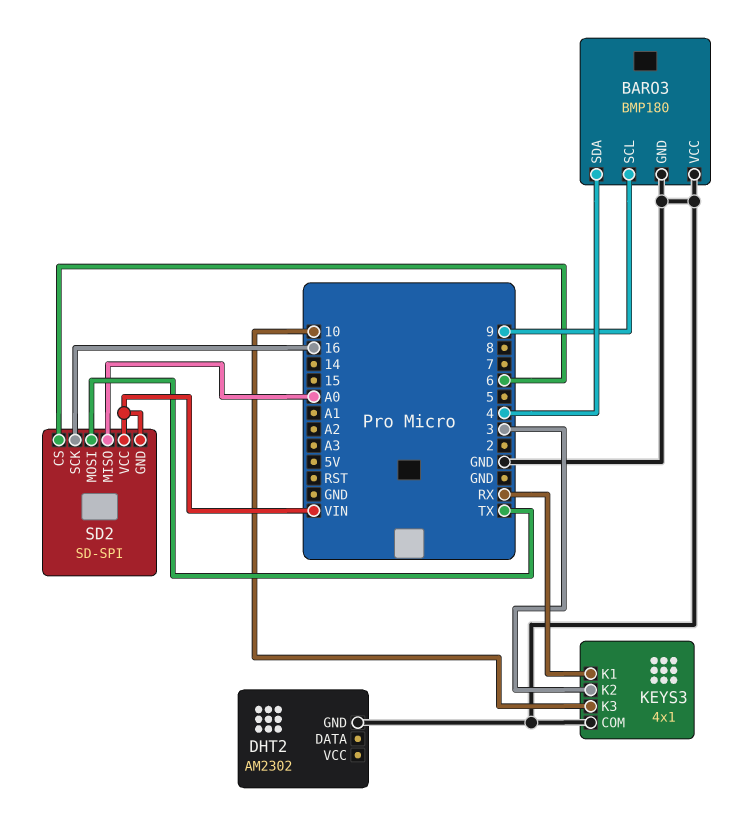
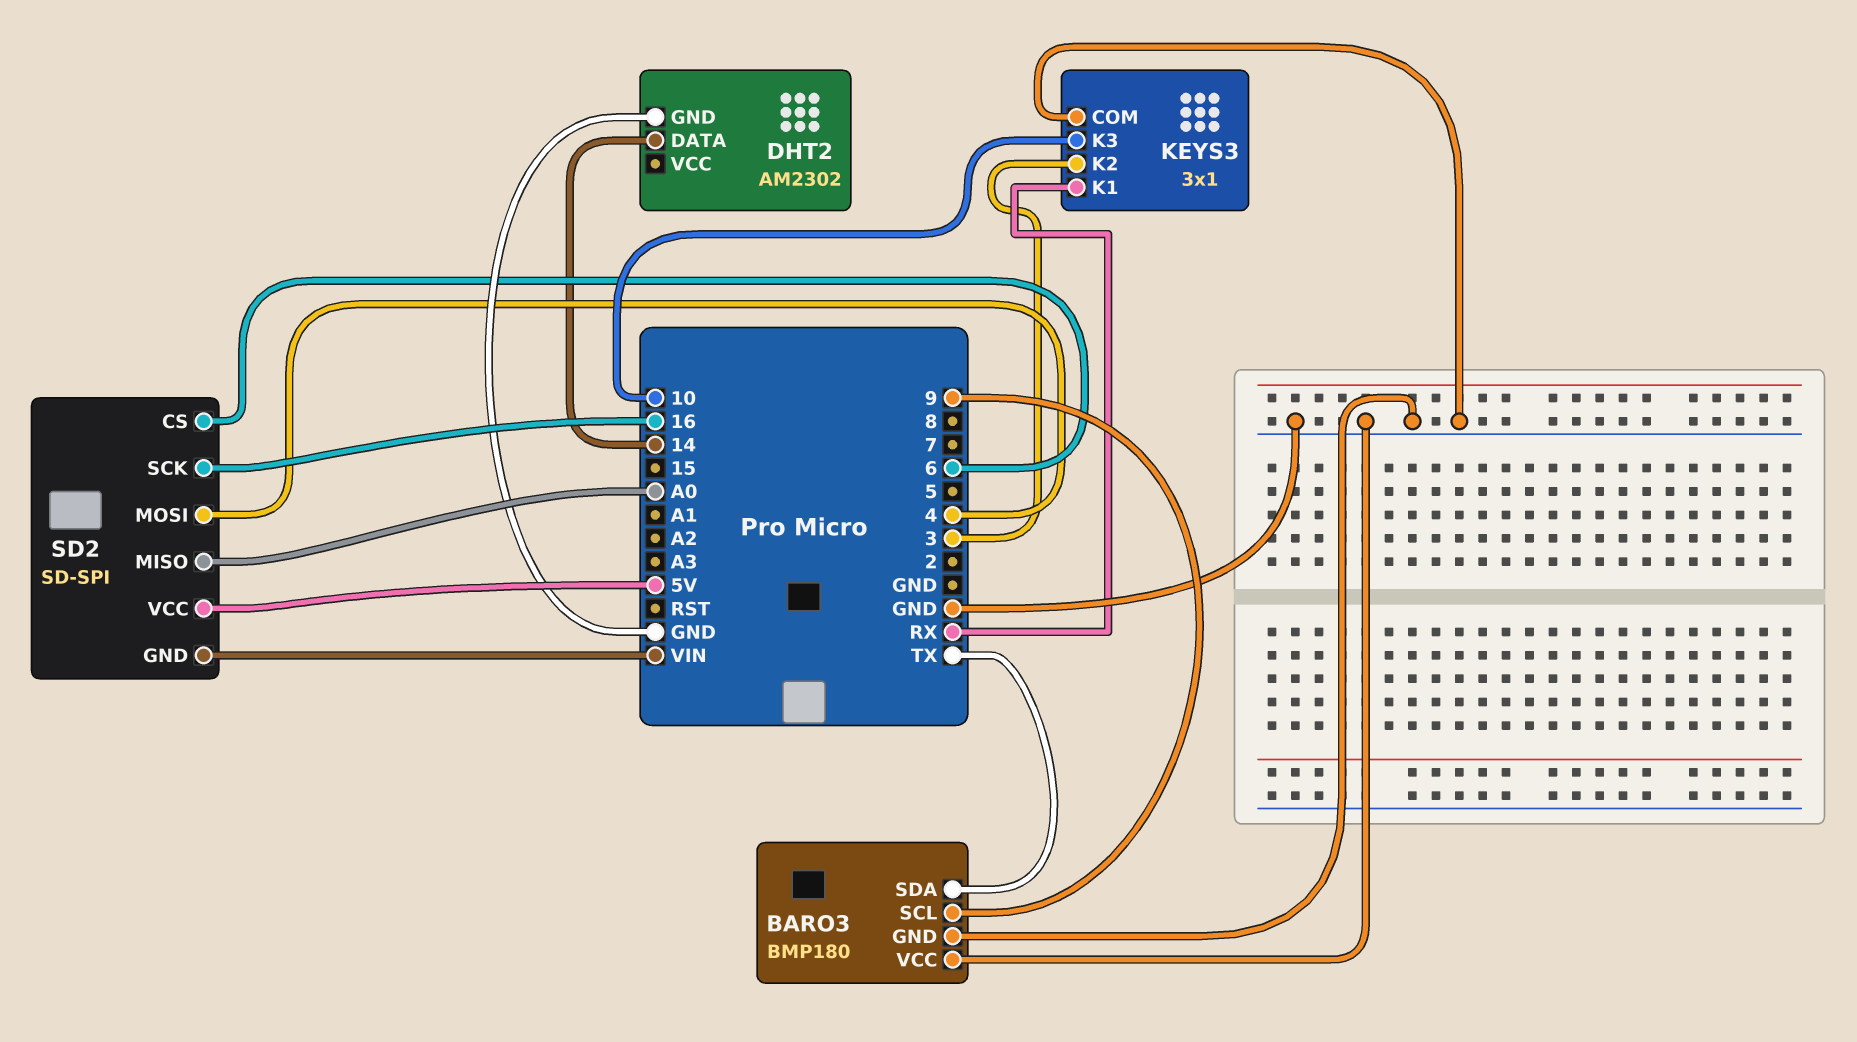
BARO3 pin SDA: 4 -> TX
DHT2 pin DATA: none -> 14
KEYS3: 4x1 -> 3x1
SD2 pin MOSI: TX -> 4
SD2 pin VCC: VIN -> 5V

